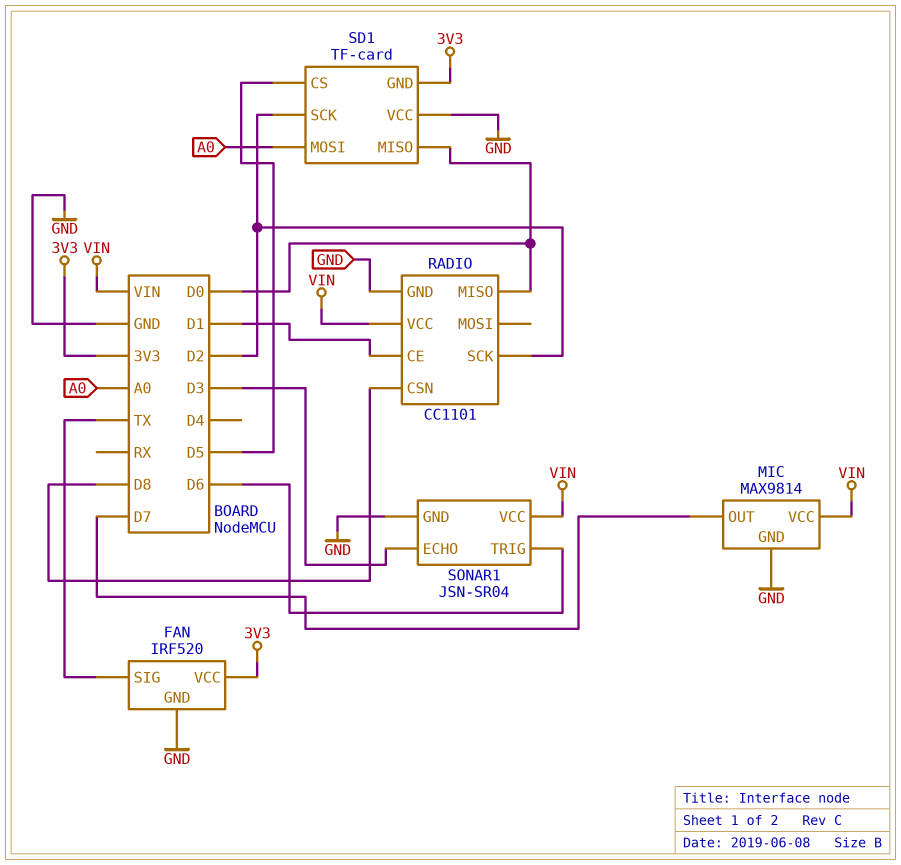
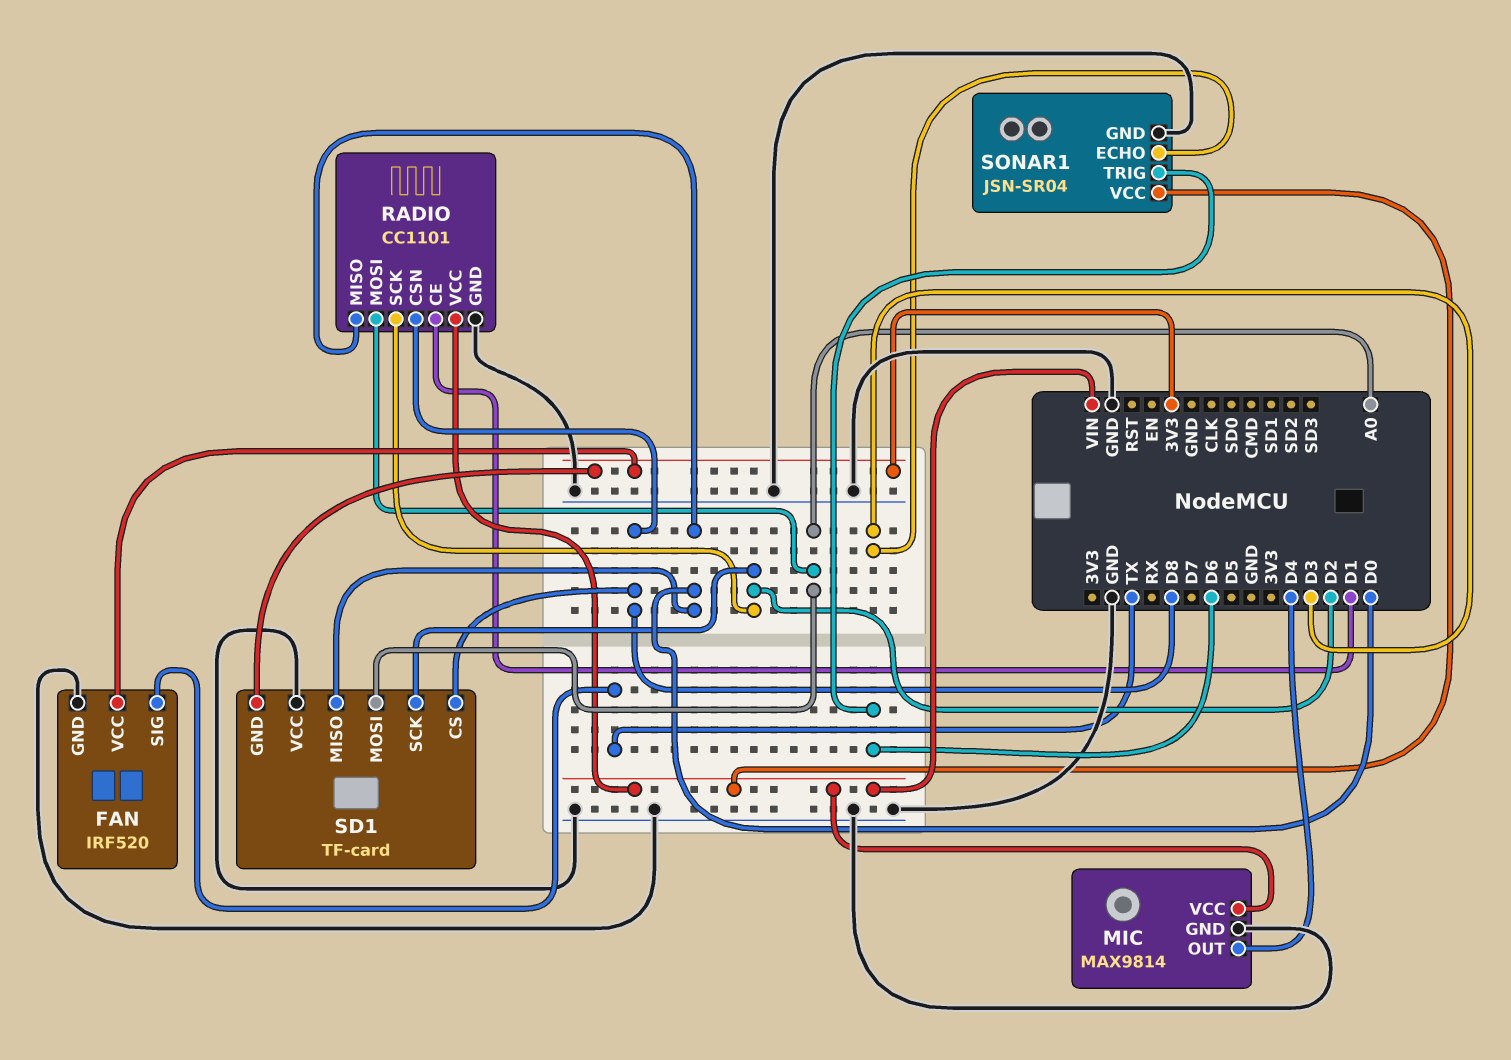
MIC pin OUT: D7 -> D4
RADIO pin MOSI: none -> A0
SD1 pin CS: D5 -> D8

